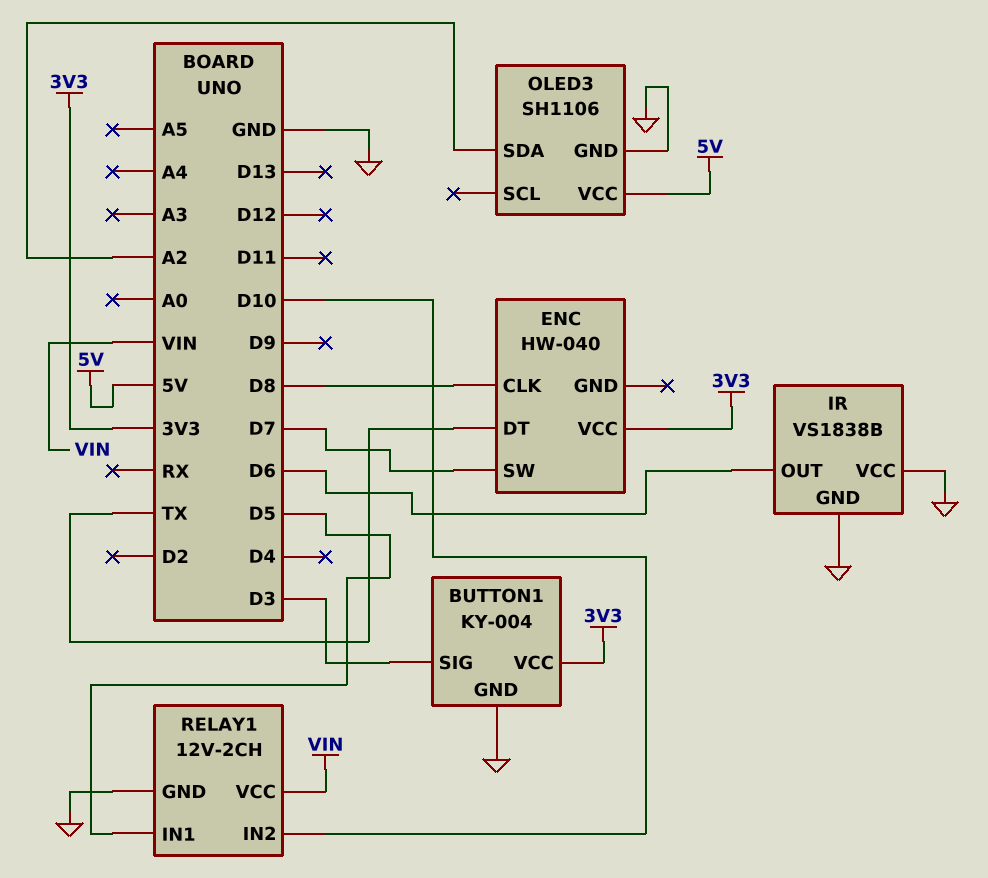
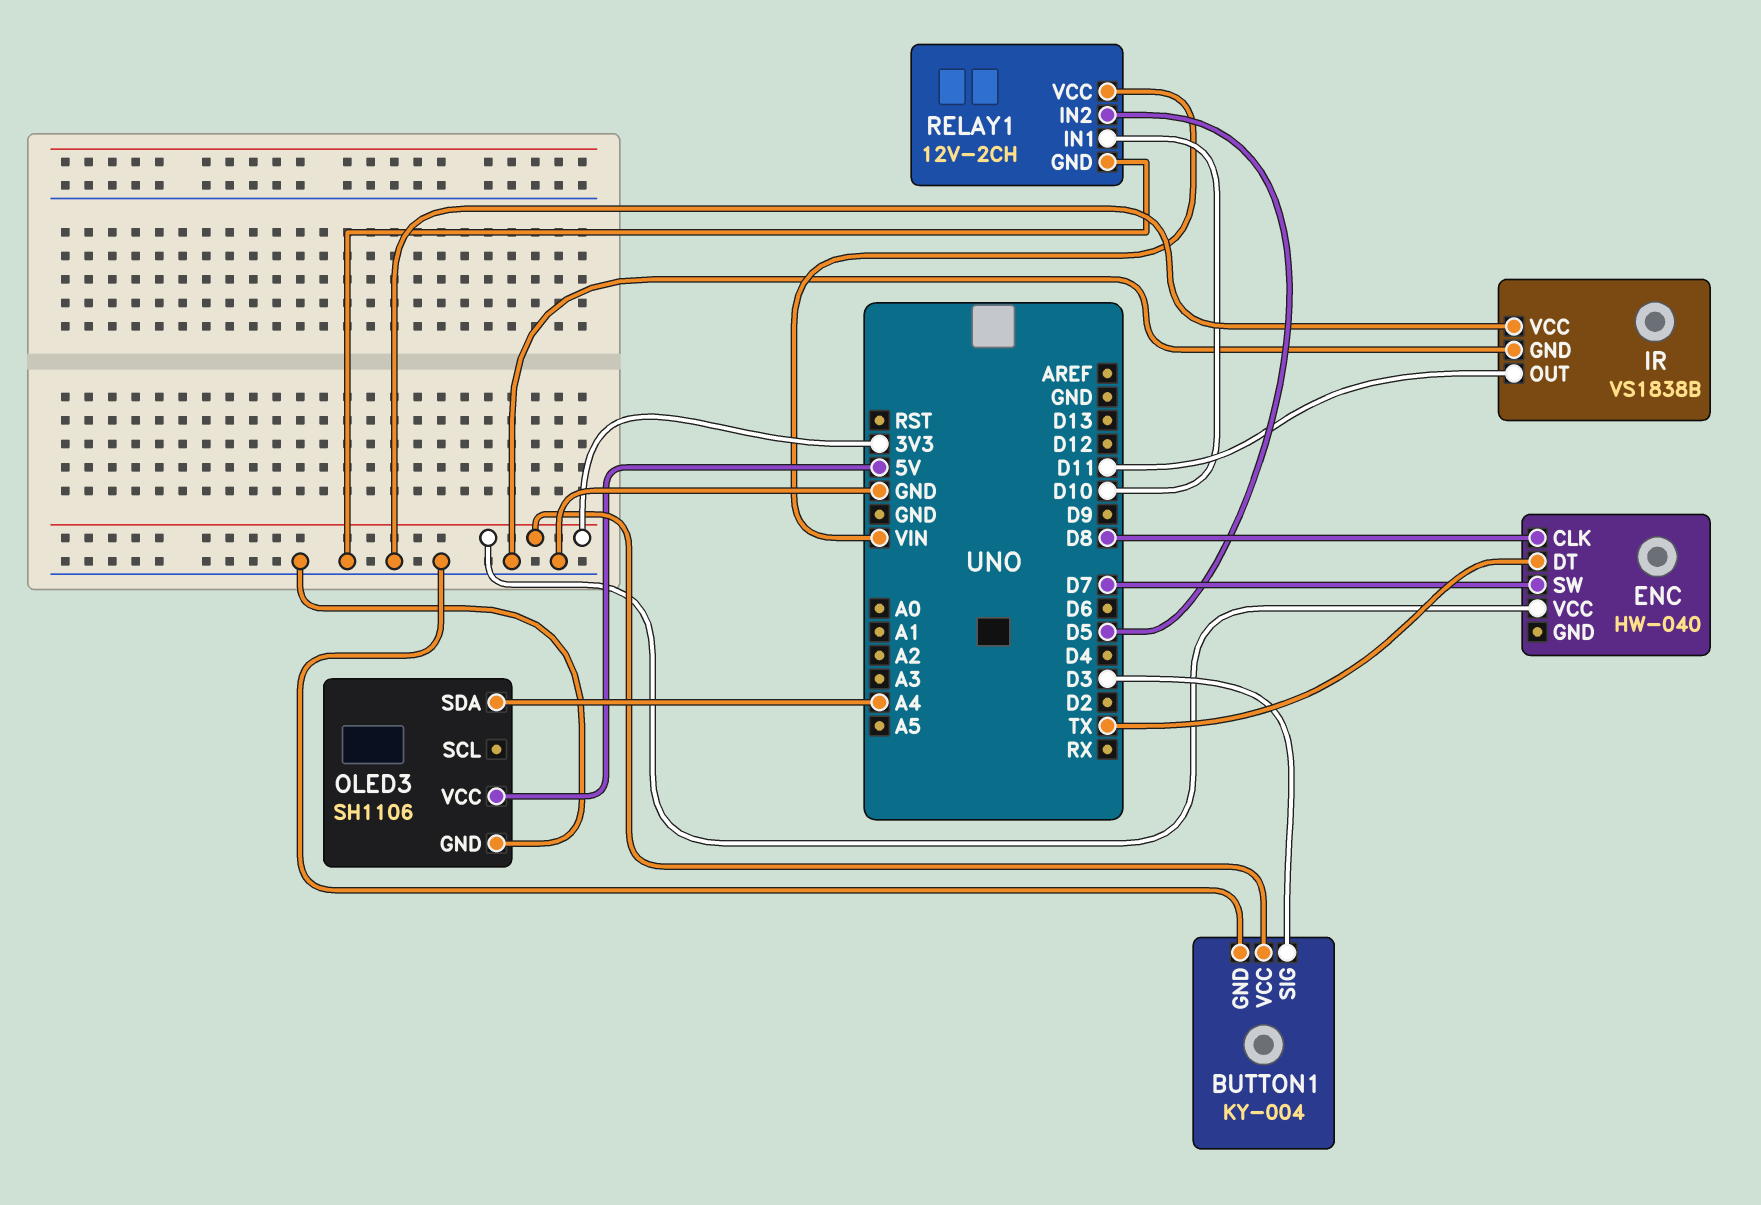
IR pin OUT: D6 -> D11
OLED3 pin SDA: A2 -> A4
RELAY1 pin IN1: D5 -> D10
RELAY1 pin IN2: D10 -> D5

